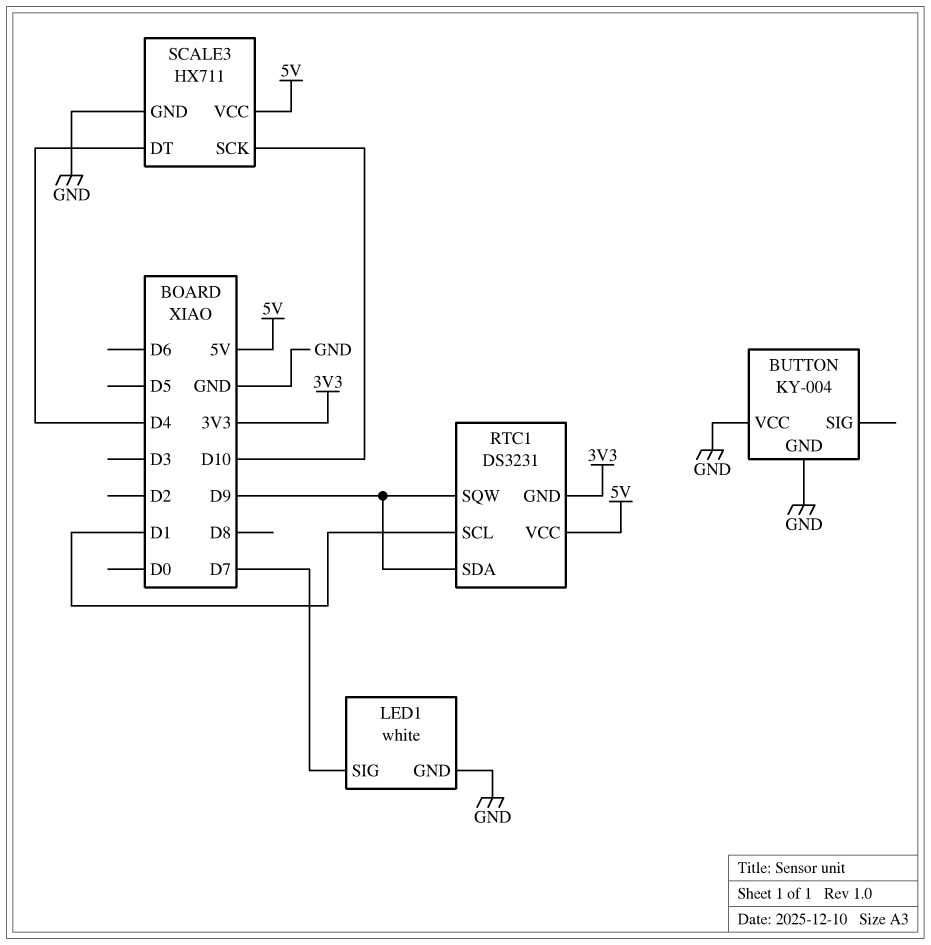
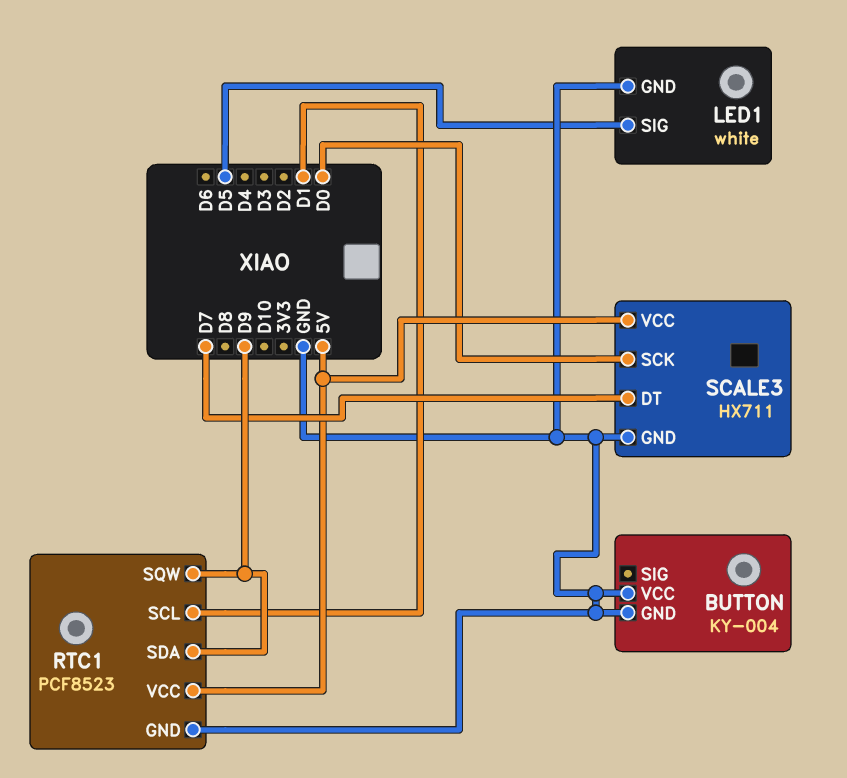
LED1 pin SIG: D7 -> D5
RTC1: DS3231 -> PCF8523
RTC1 pin GND: 3V3 -> GND
SCALE3 pin DT: D4 -> D7
SCALE3 pin SCK: D10 -> D0

